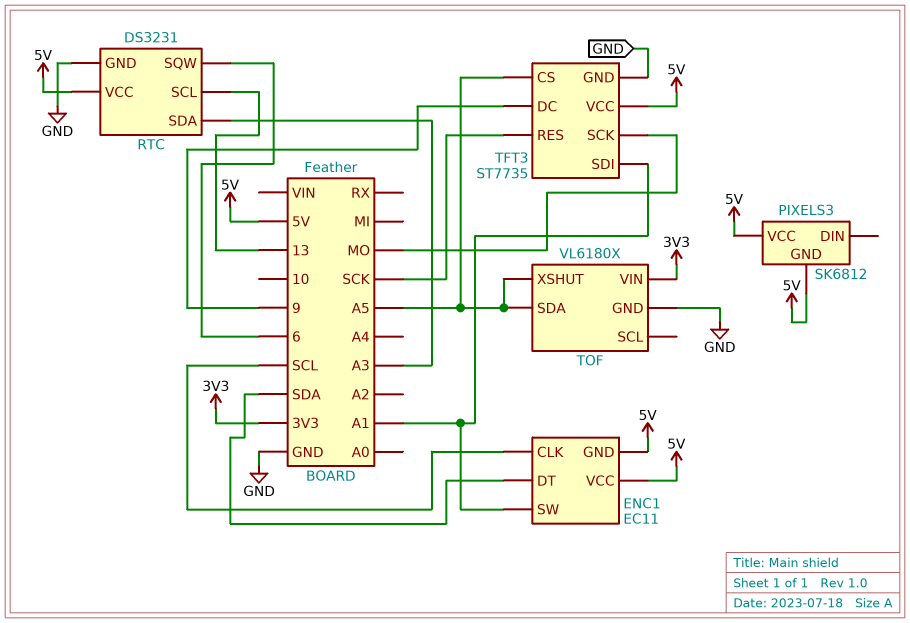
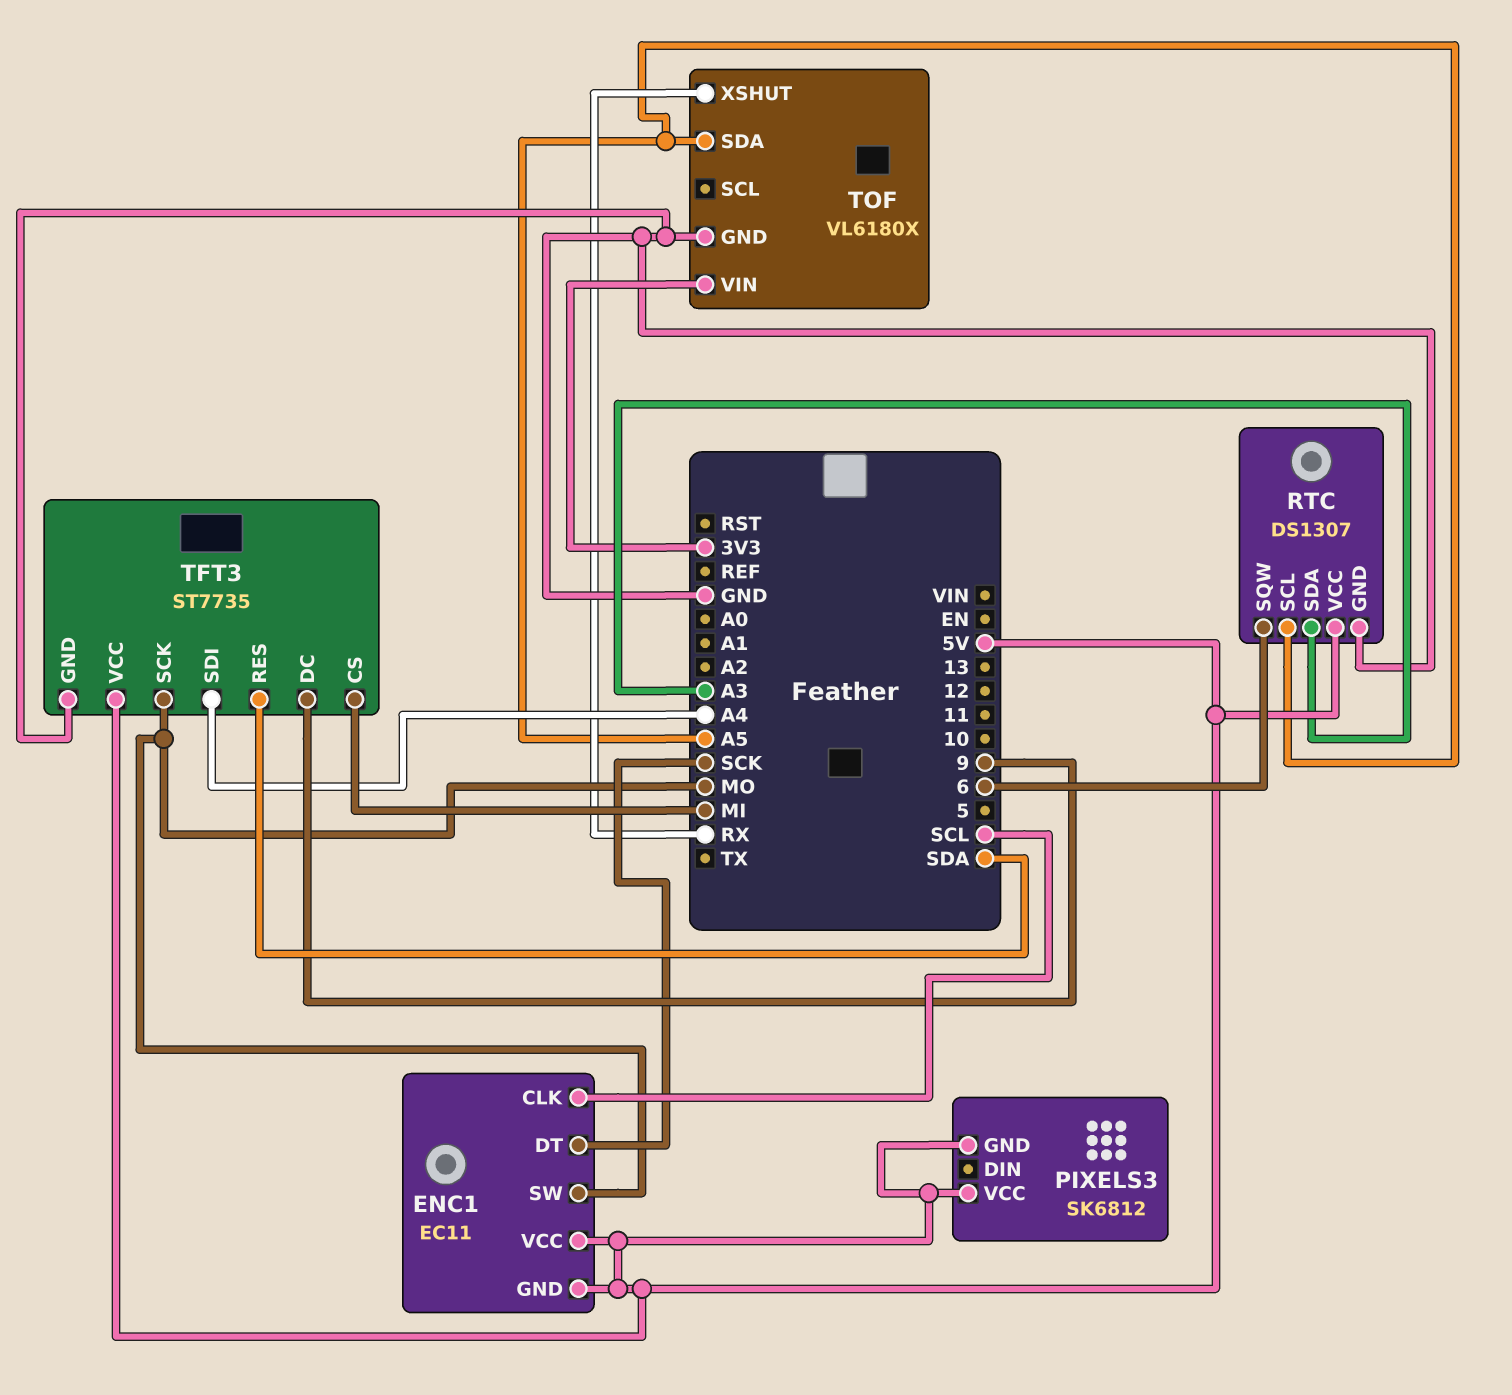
ENC1 pin DT: SDA -> SCK
ENC1 pin SW: A1 -> MO
RTC: DS3231 -> DS1307
RTC pin SCL: 13 -> A5
TFT3 pin CS: A5 -> MI
TFT3 pin RES: SCK -> SDA
TFT3 pin SDI: A1 -> A4
TOF pin XSHUT: A5 -> RX

